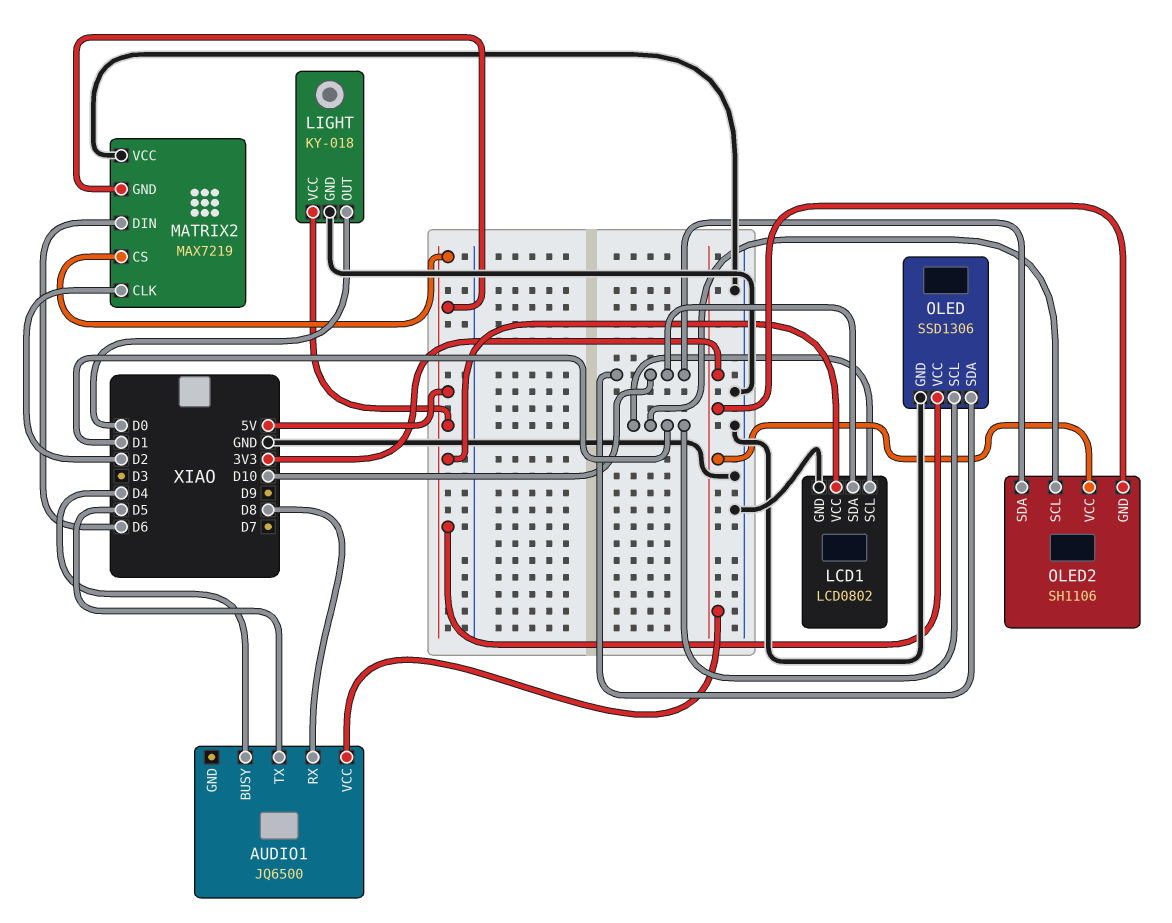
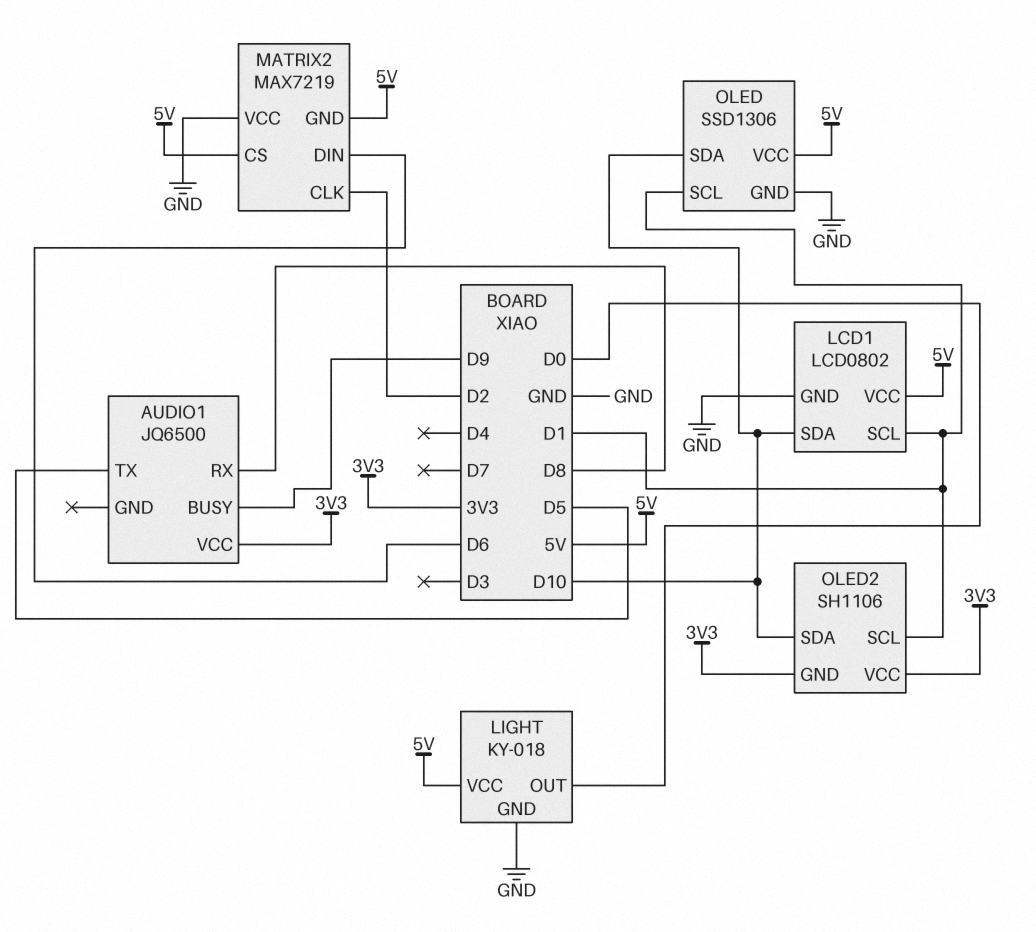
AUDIO1 pin BUSY: D4 -> D9

